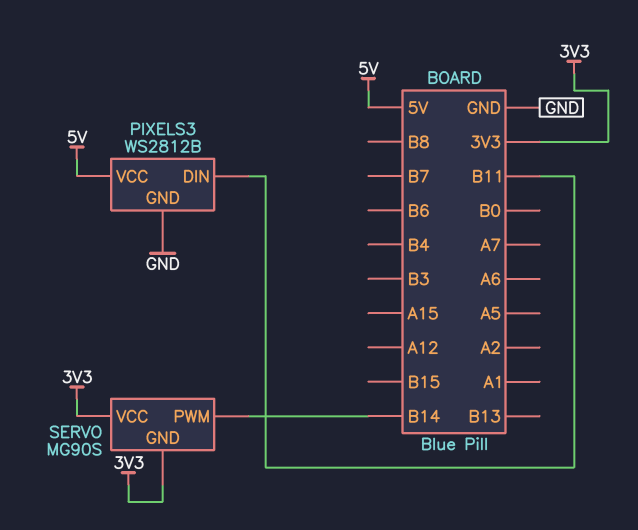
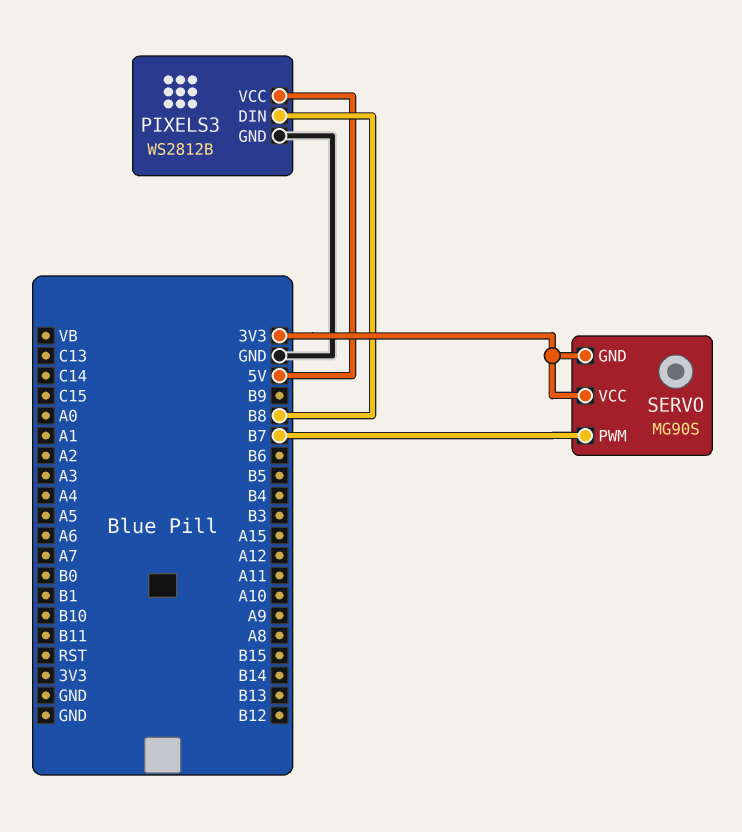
PIXELS3 pin DIN: B11 -> B8
SERVO pin PWM: B14 -> B7

